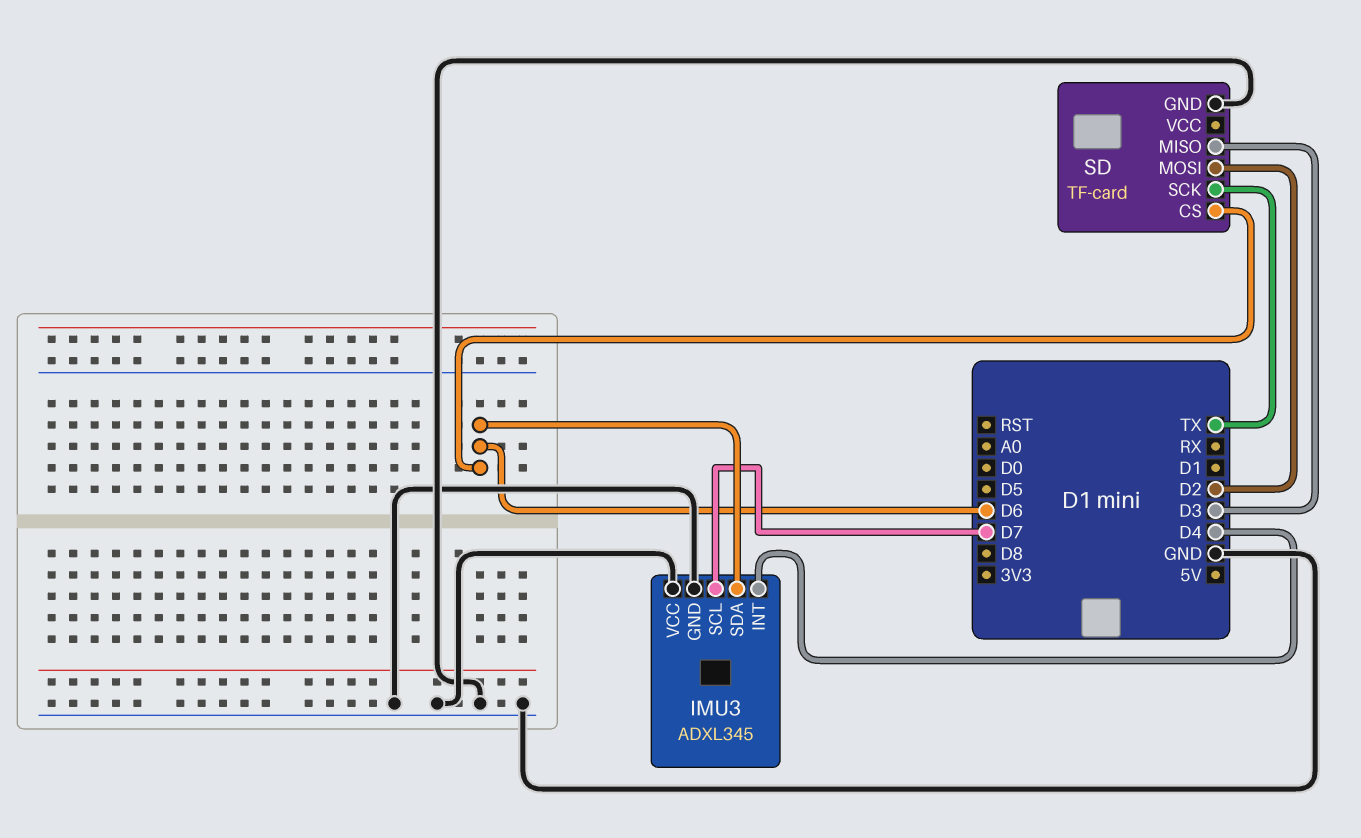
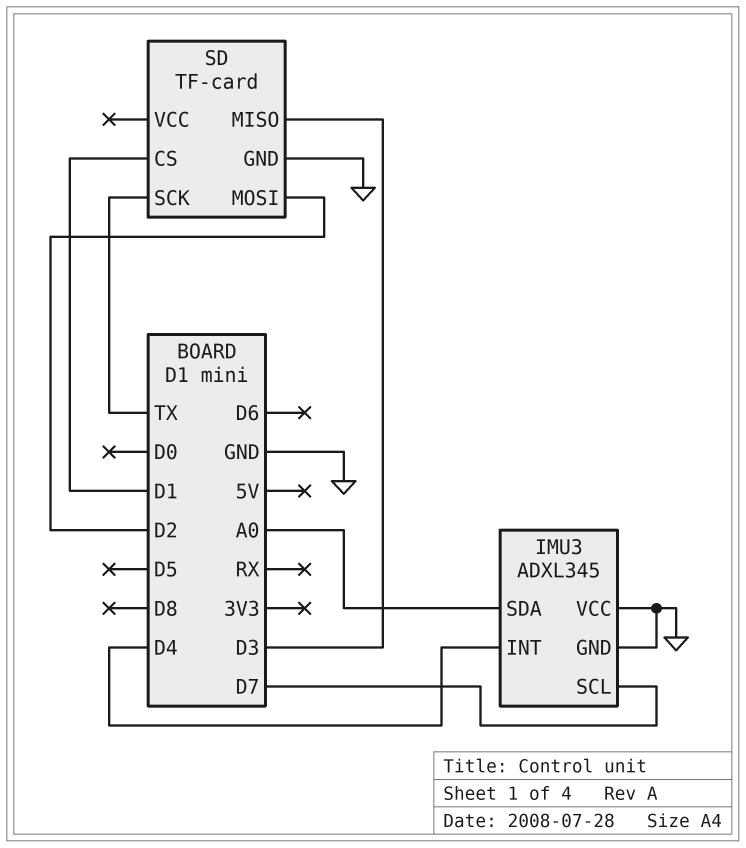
IMU3 pin SDA: D6 -> A0
SD pin CS: D6 -> D1

